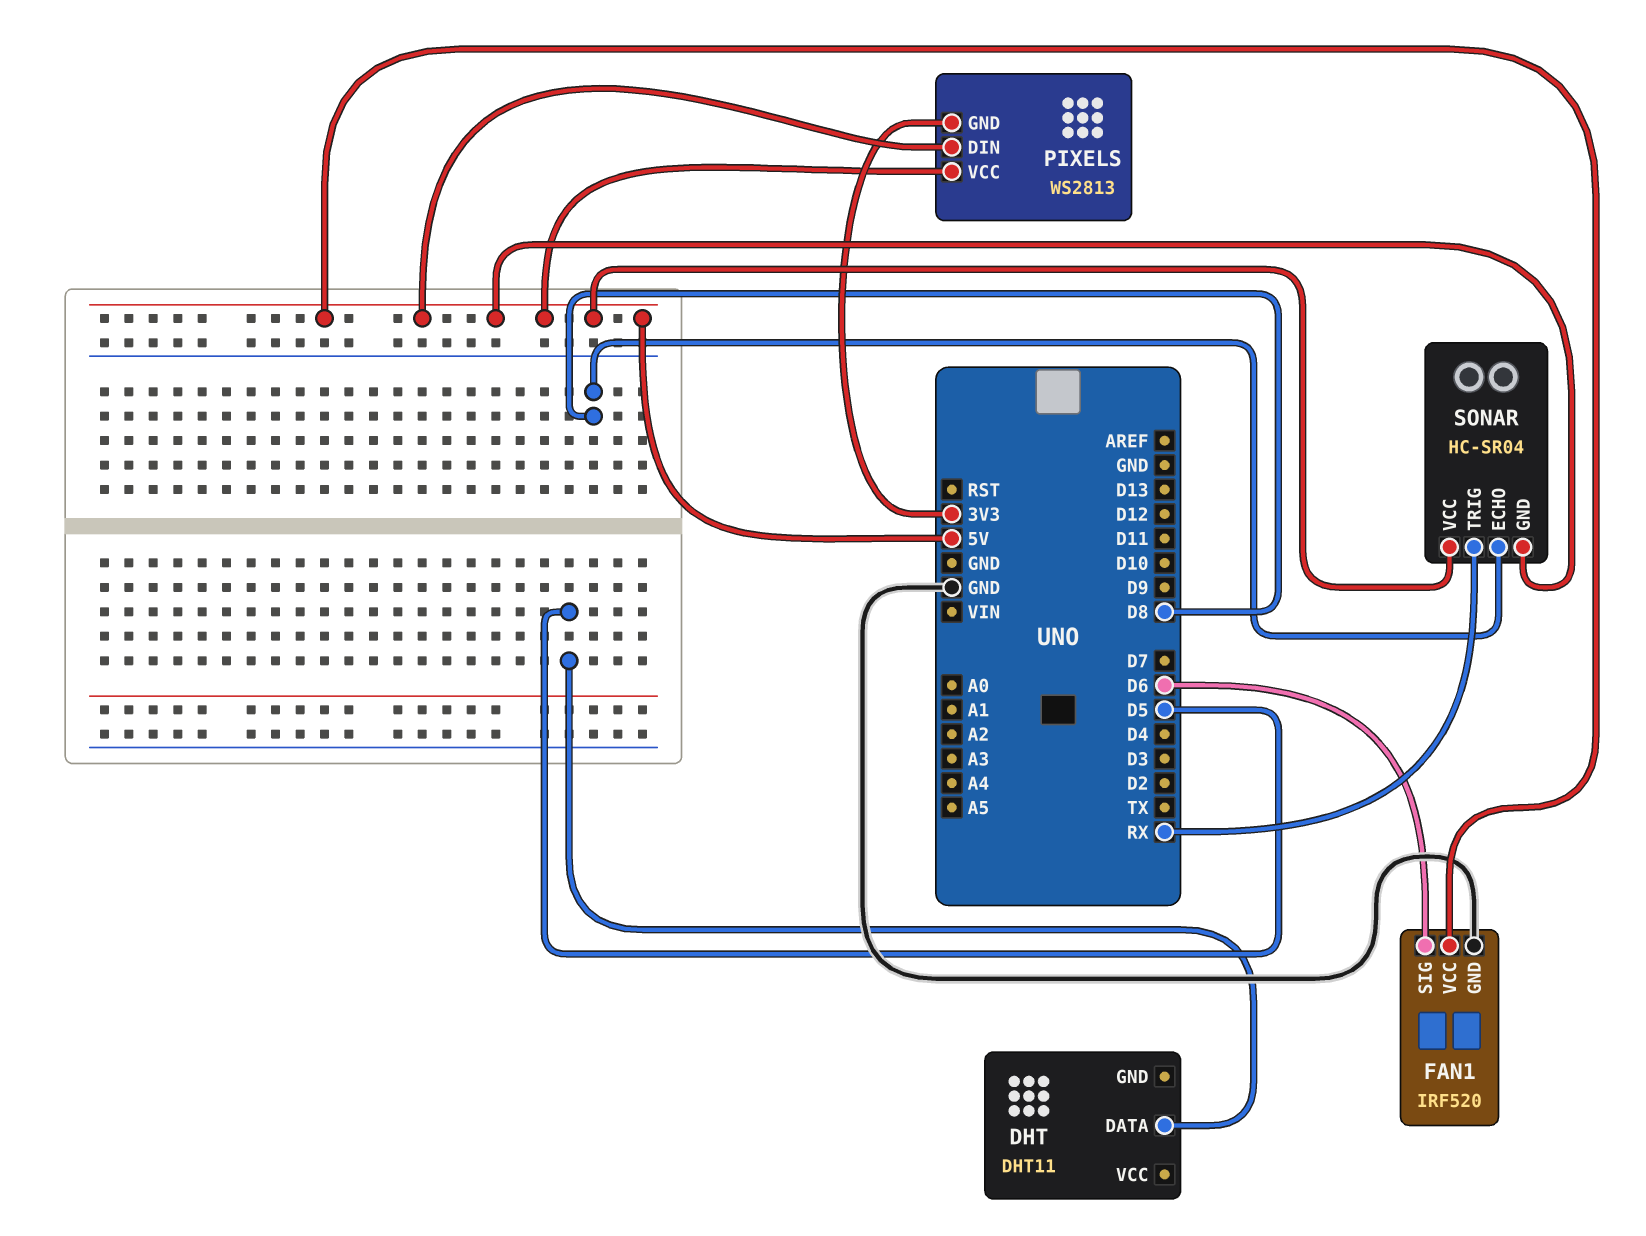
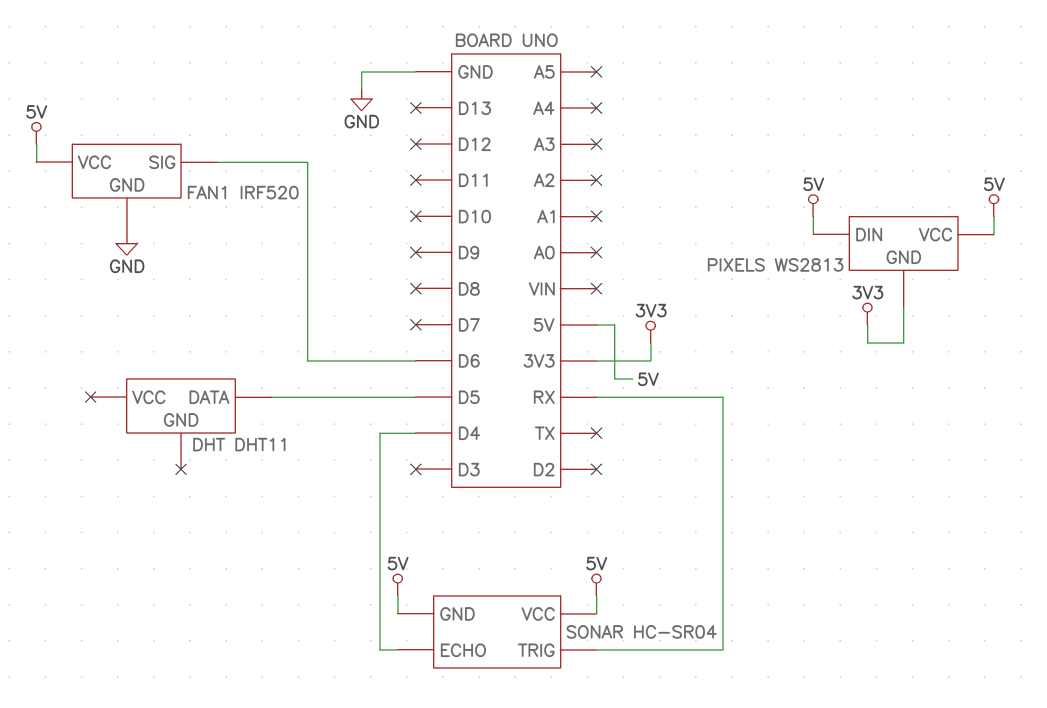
SONAR pin ECHO: D8 -> D4

